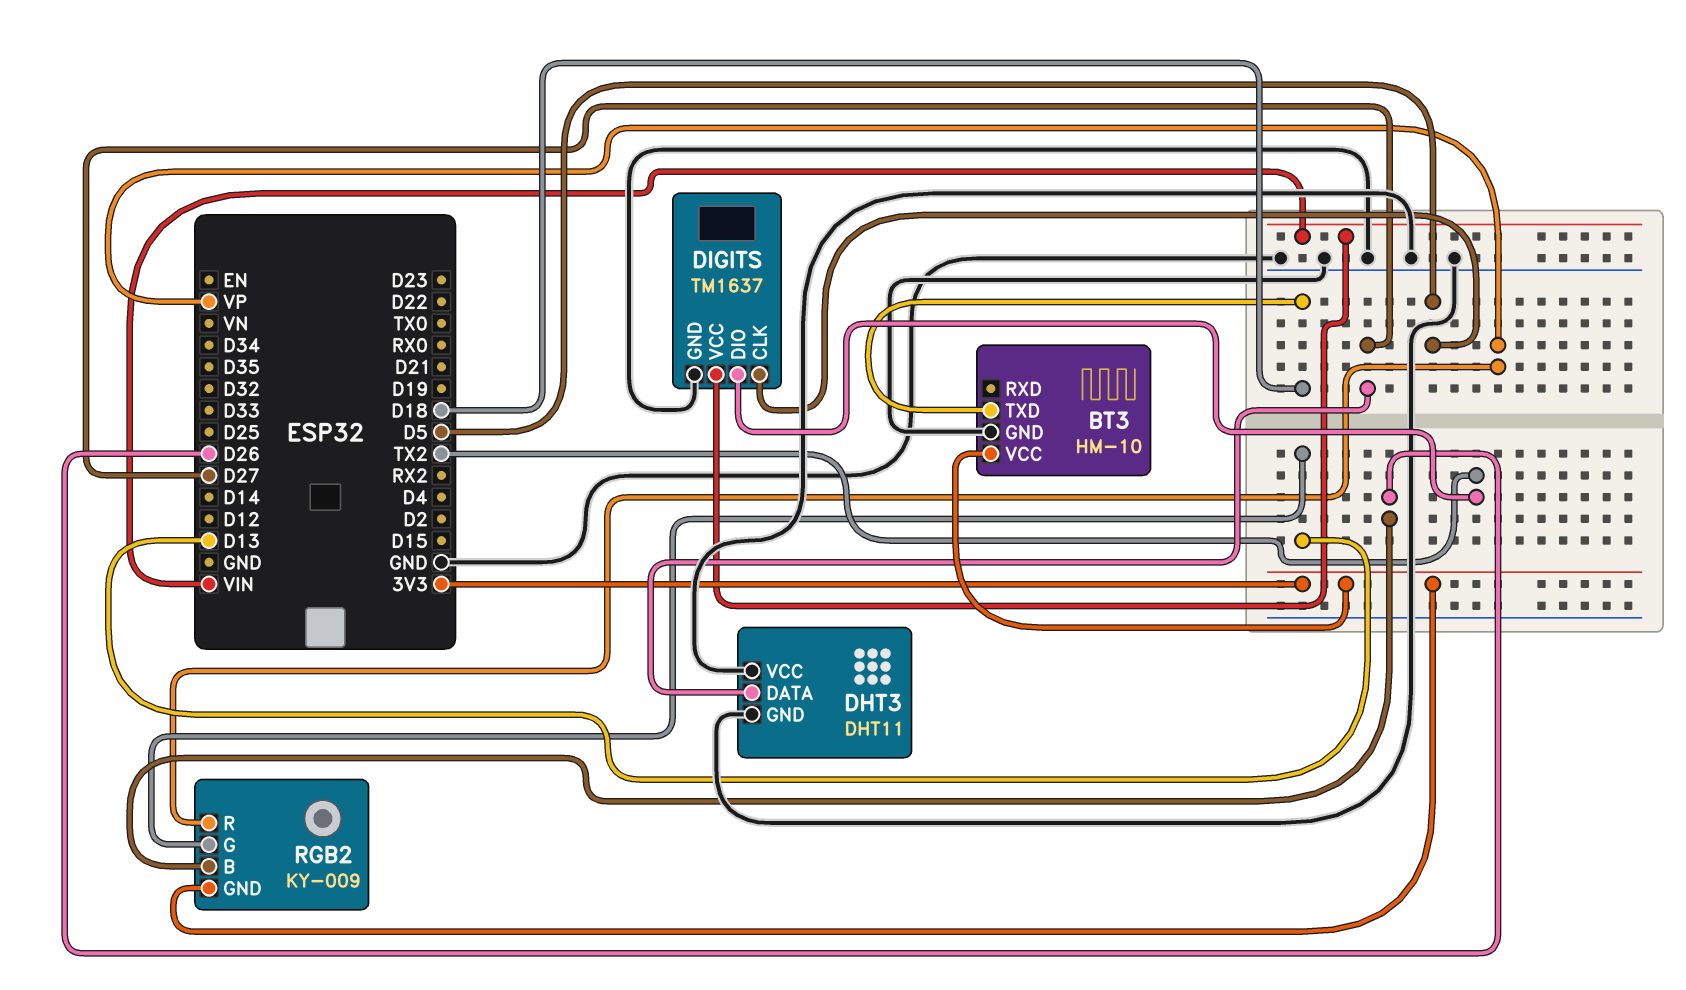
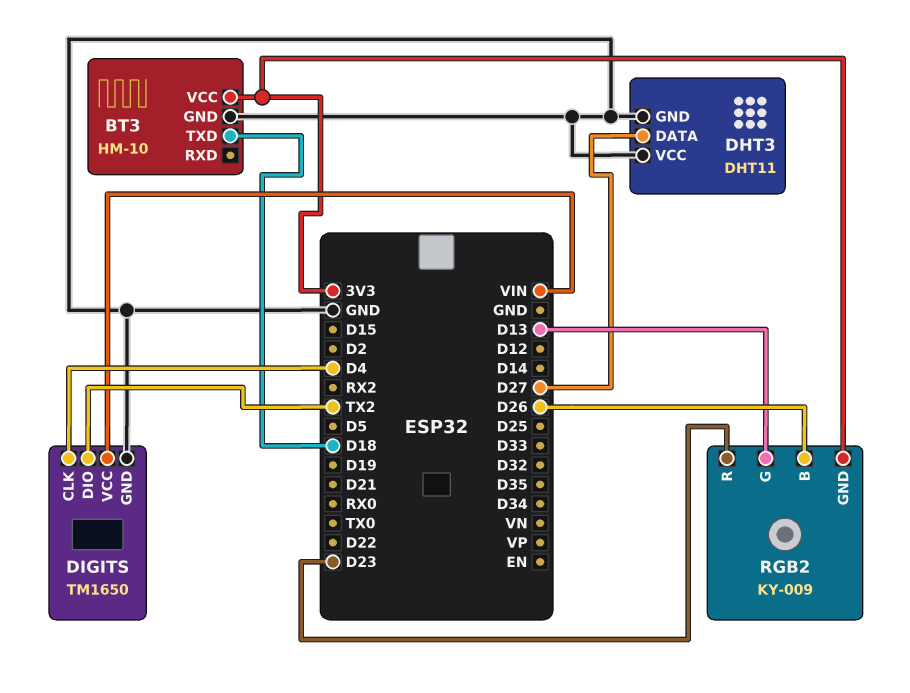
DIGITS: TM1637 -> TM1650
DIGITS pin CLK: D5 -> D4
RGB2 pin R: VP -> D23

